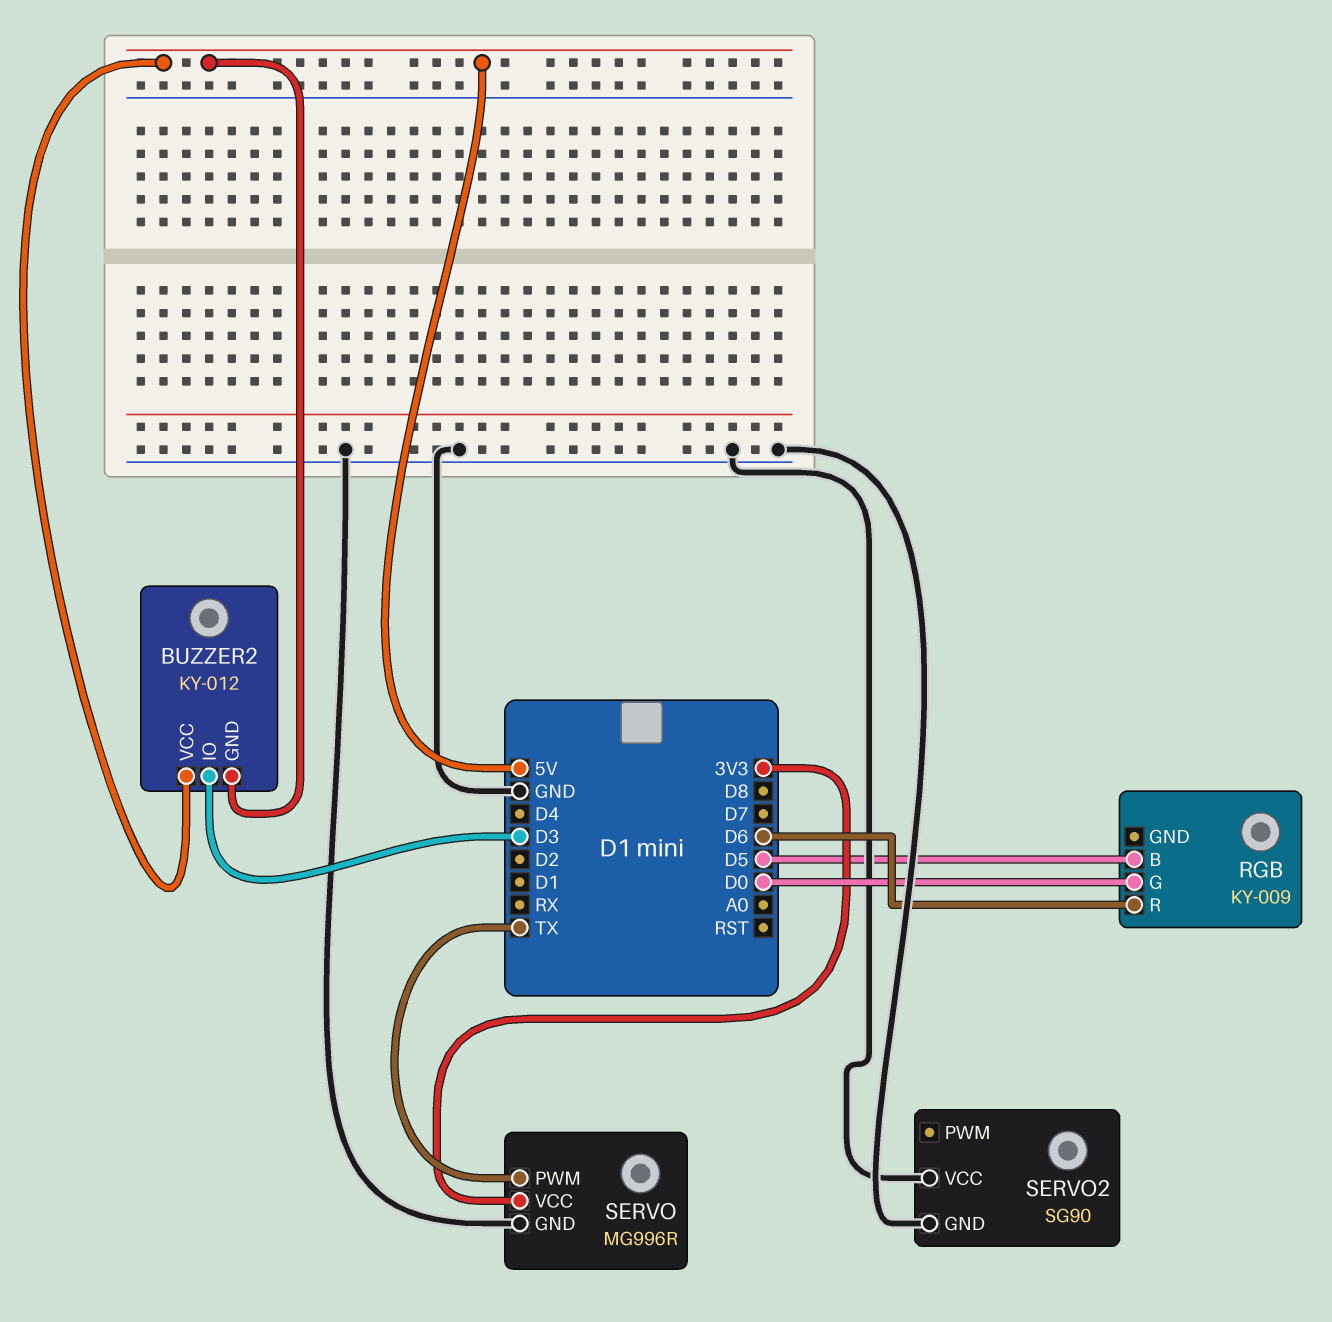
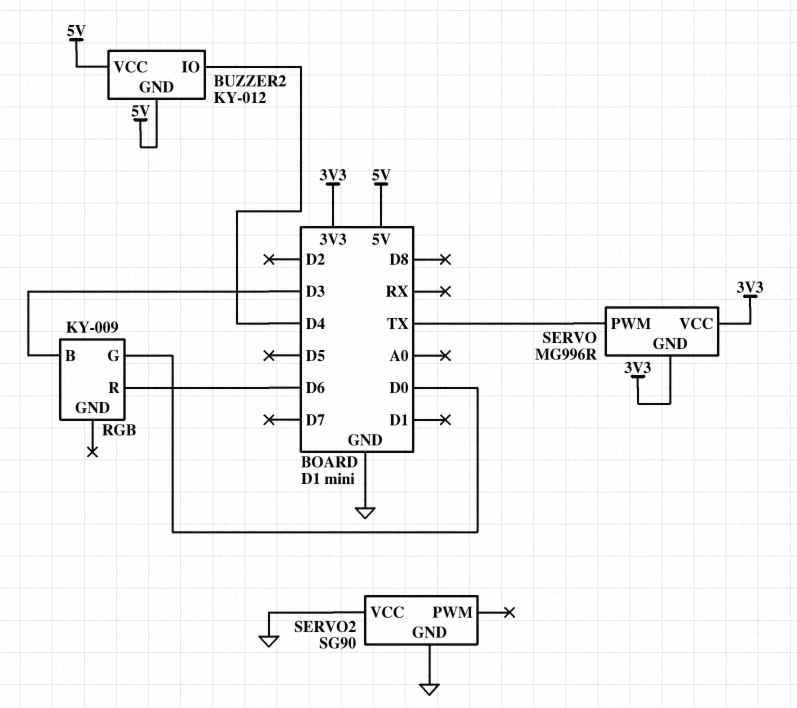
BUZZER2 pin IO: D3 -> D4
RGB pin B: D5 -> D3
SERVO pin GND: GND -> 3V3

